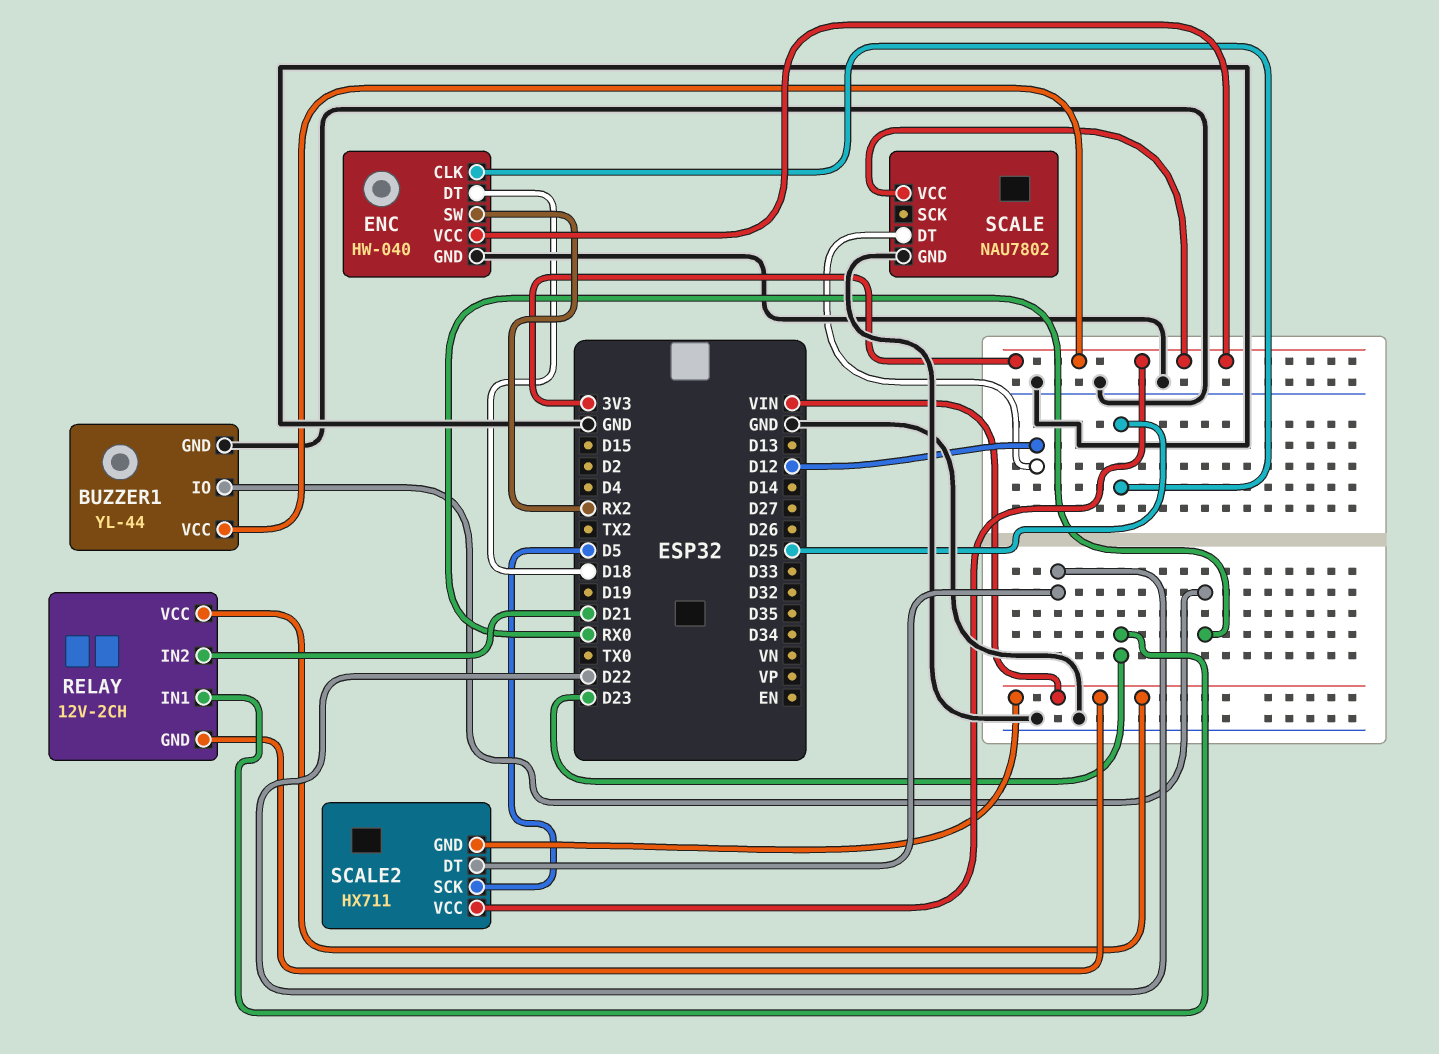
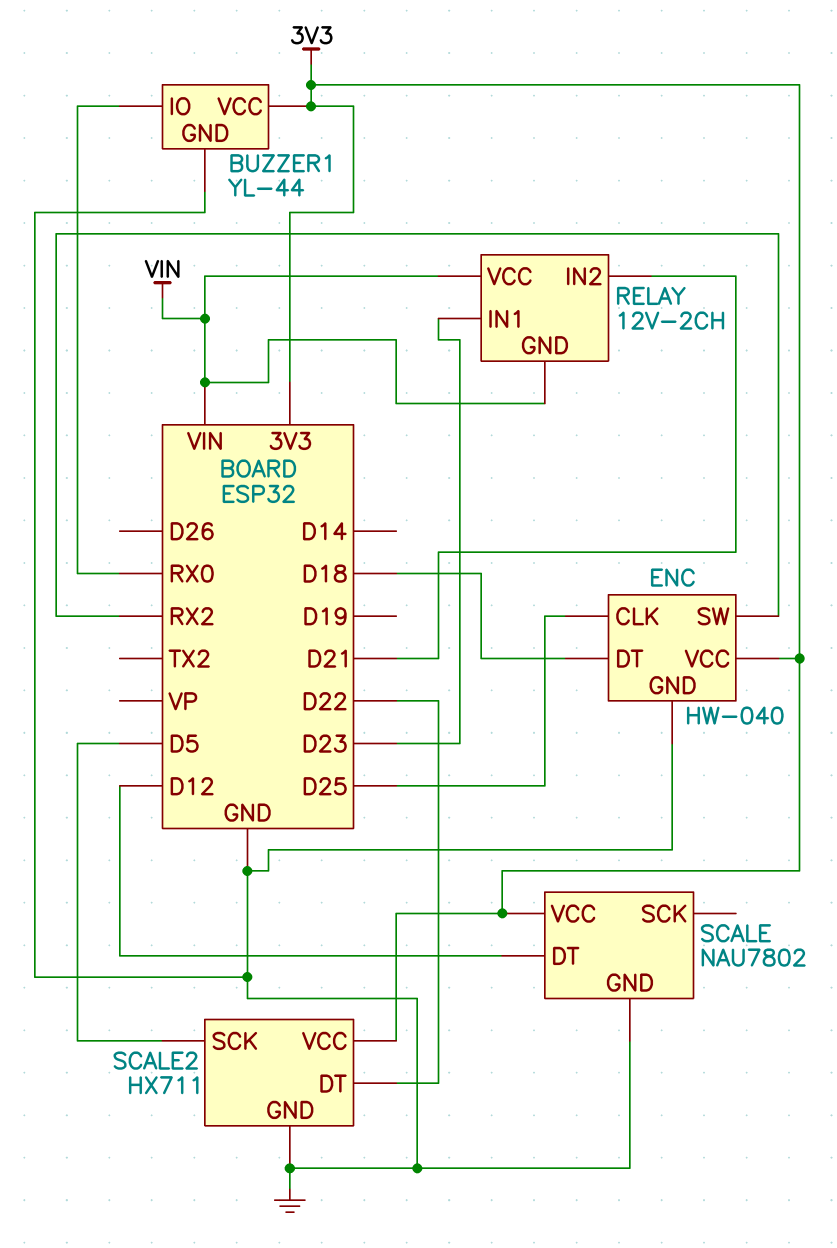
SCALE2 pin GND: VIN -> GND

